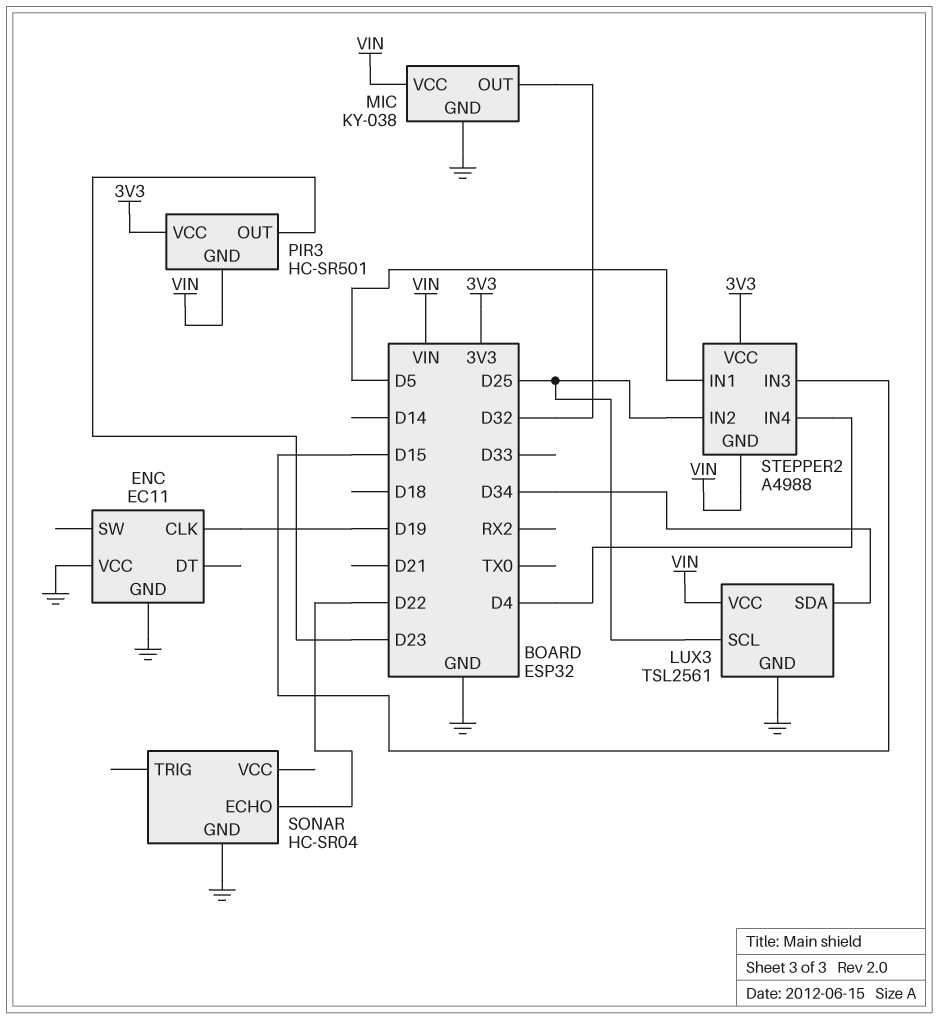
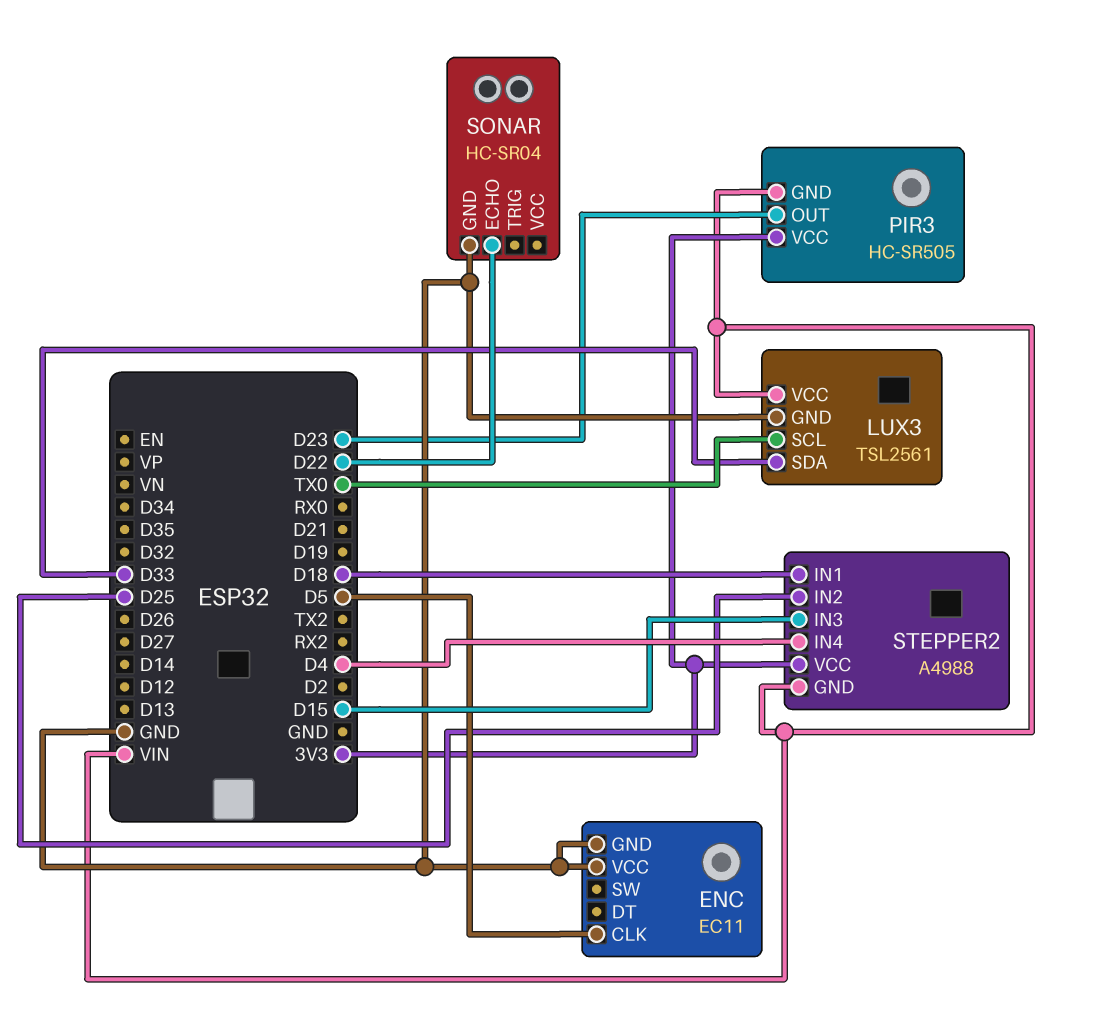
ENC pin CLK: D19 -> D5
LUX3 pin SCL: D25 -> TX0
LUX3 pin SDA: D34 -> D33
MIC: KY-038 -> none
MIC pin GND: GND -> none
MIC pin OUT: D32 -> none
MIC pin VCC: VIN -> none
PIR3: HC-SR501 -> HC-SR505
STEPPER2 pin IN1: D5 -> D18

